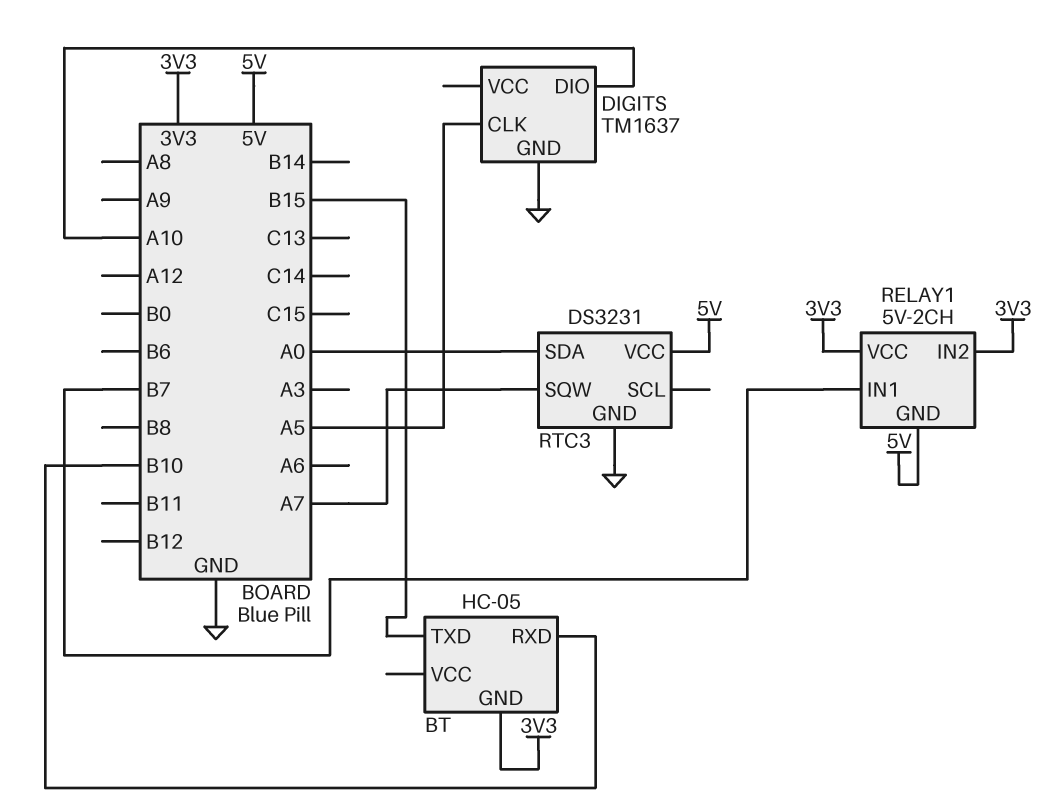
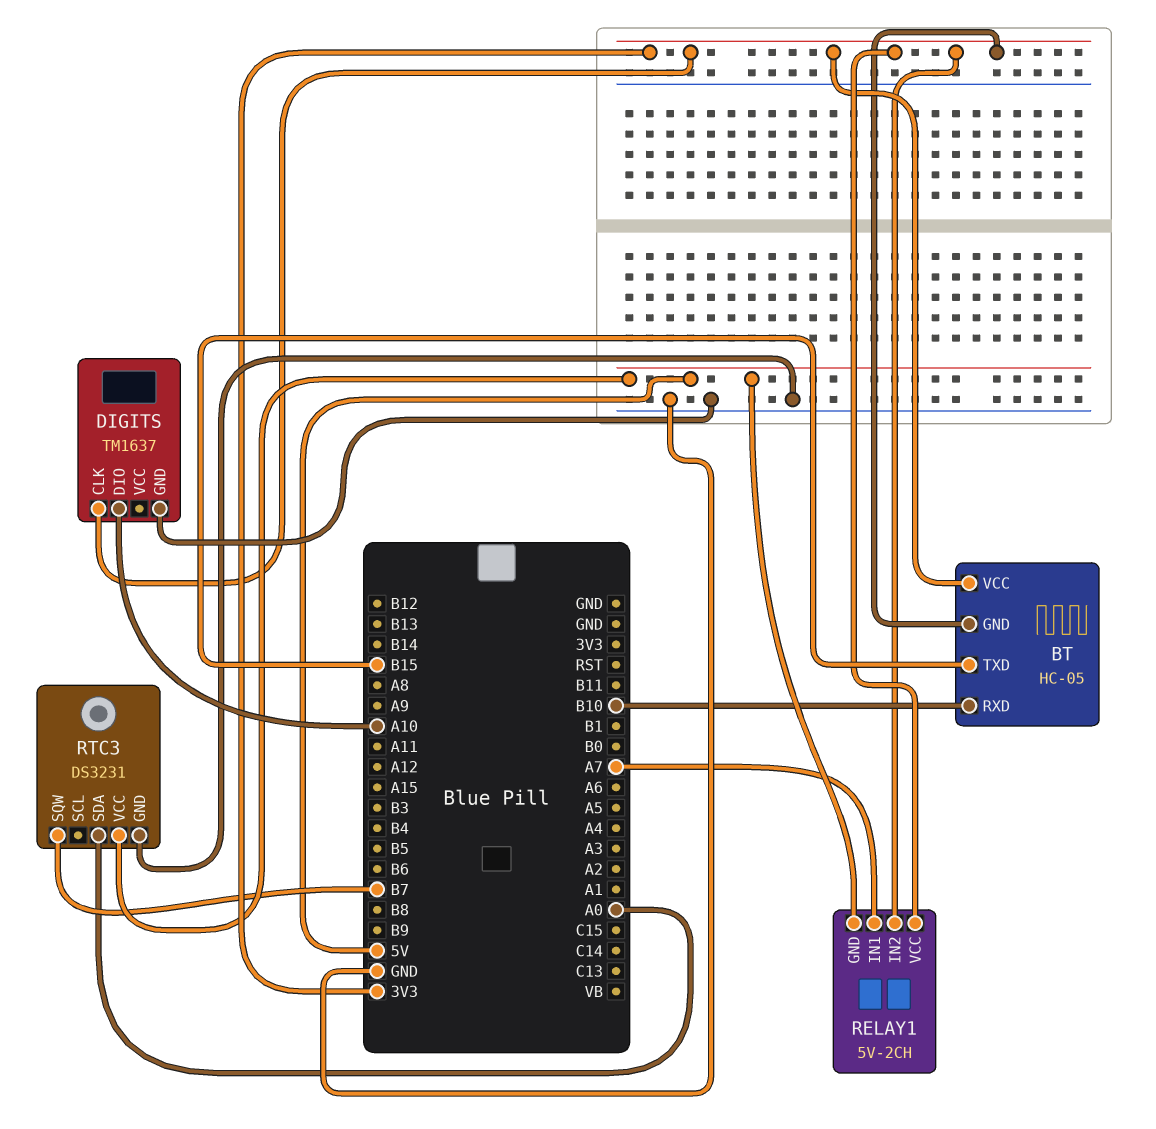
BT pin VCC: none -> 3V3
DIGITS pin CLK: A5 -> 3V3
RELAY1 pin IN1: B7 -> A7
RTC3 pin SQW: A7 -> B7

